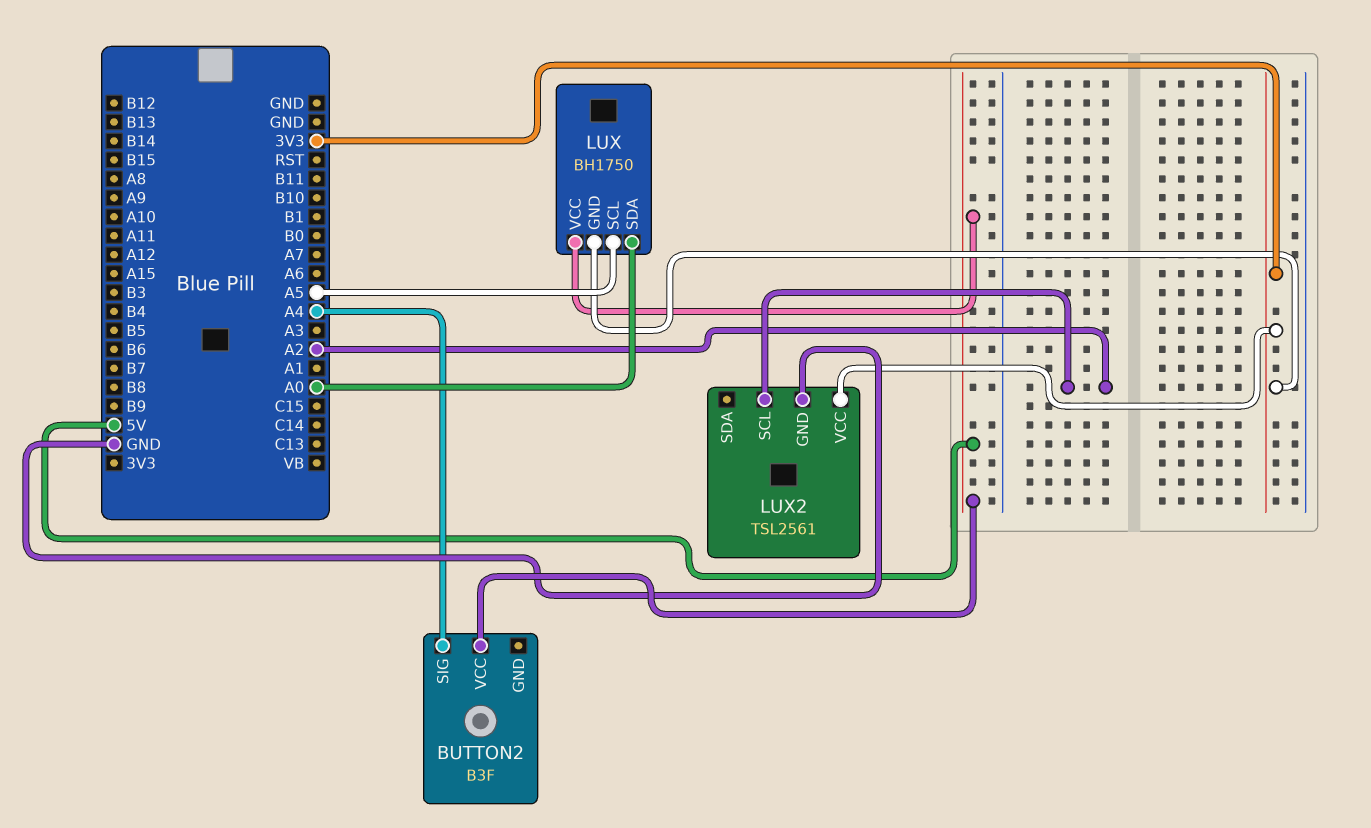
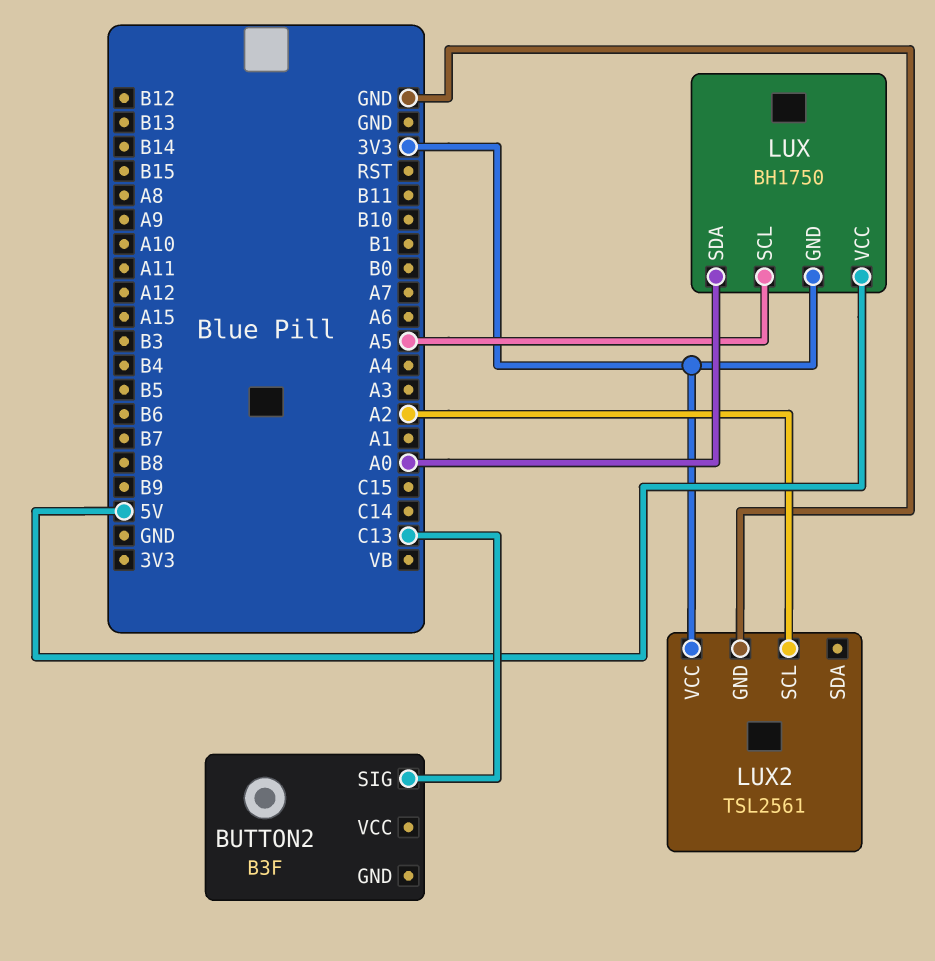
BUTTON2 pin SIG: A4 -> C13
BUTTON2 pin VCC: 5V -> none

